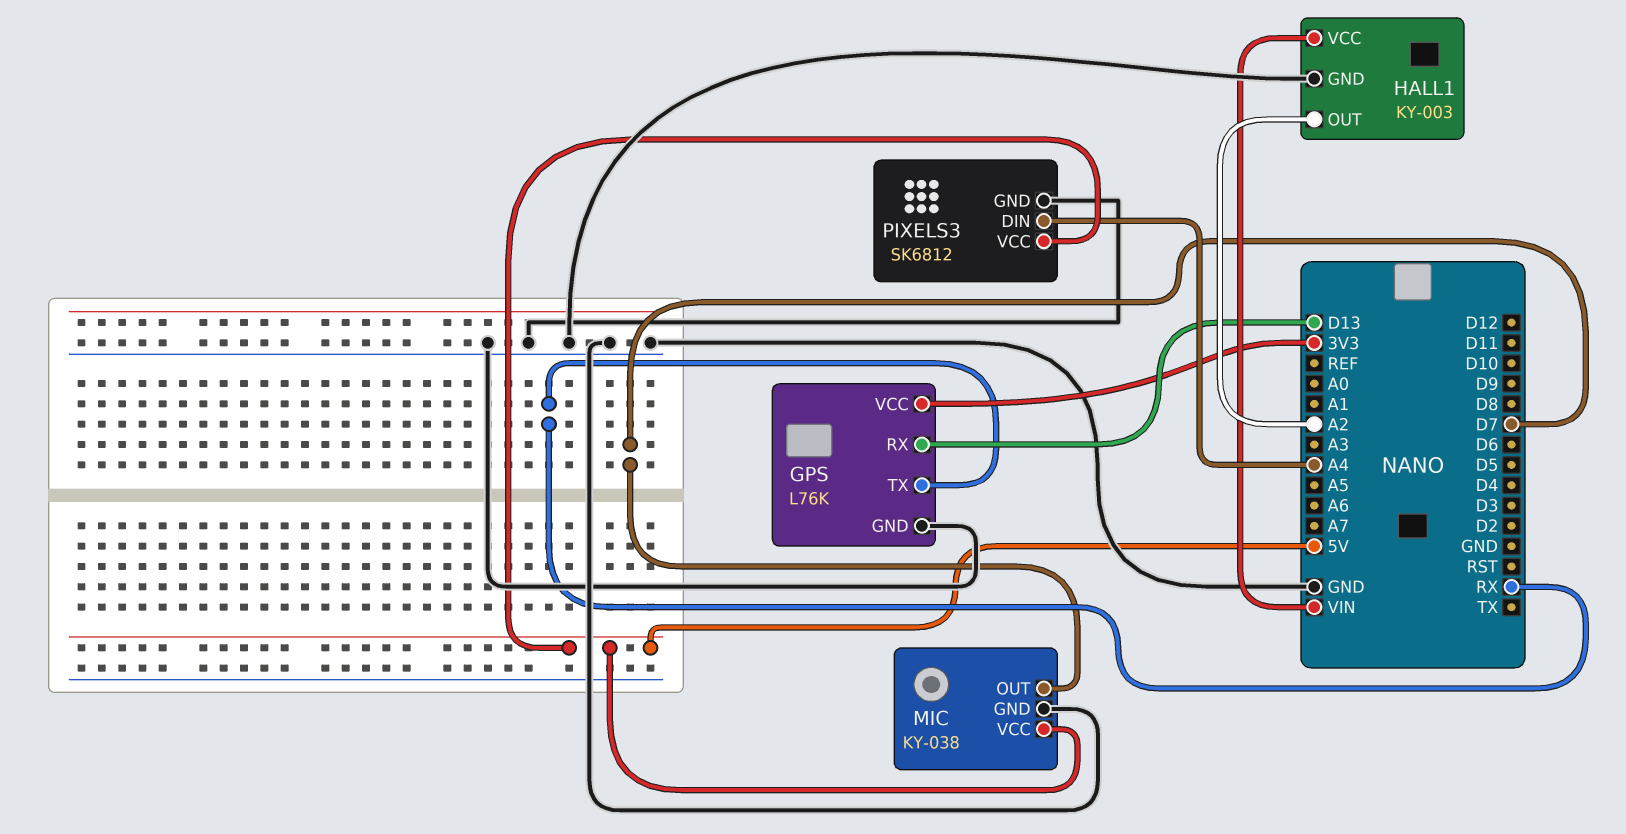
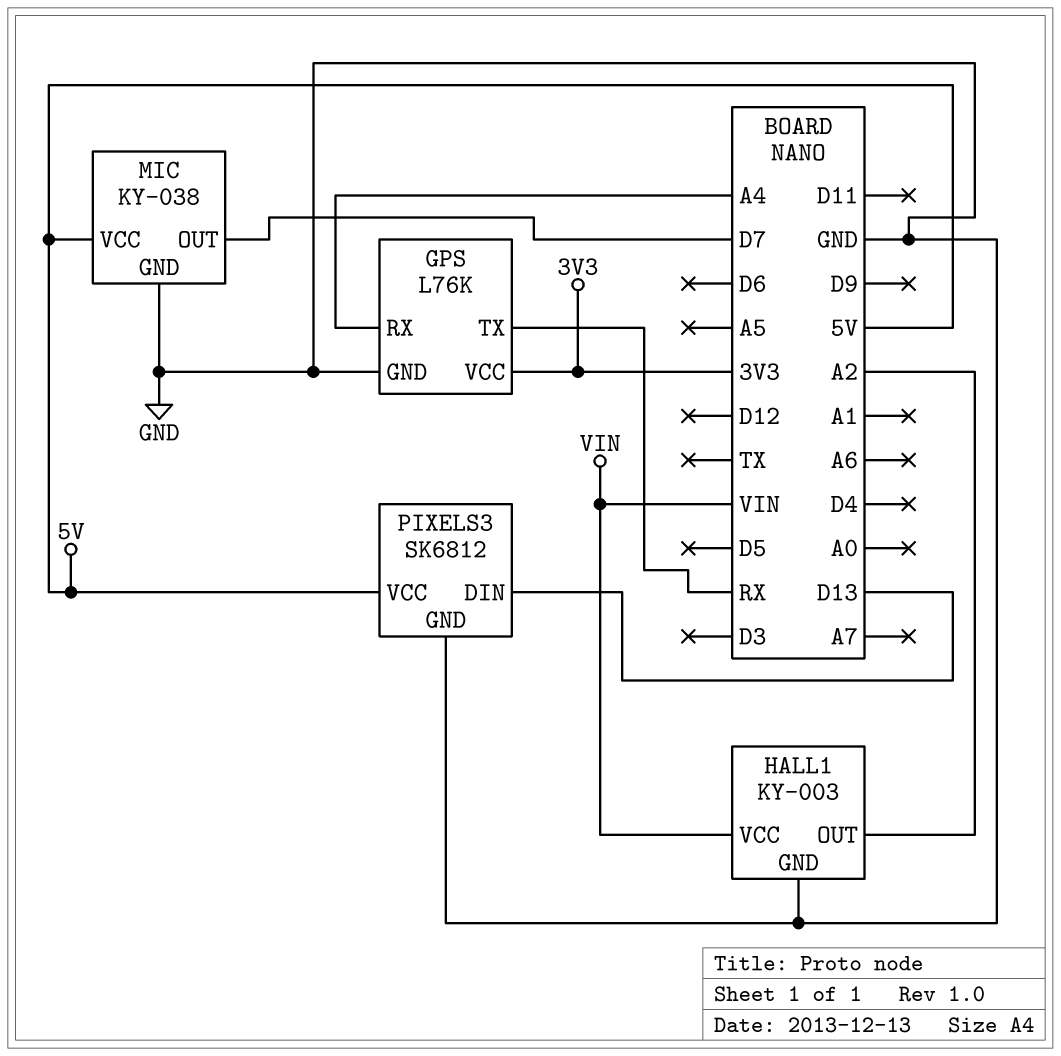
GPS pin RX: D13 -> A4
PIXELS3 pin DIN: A4 -> D13

